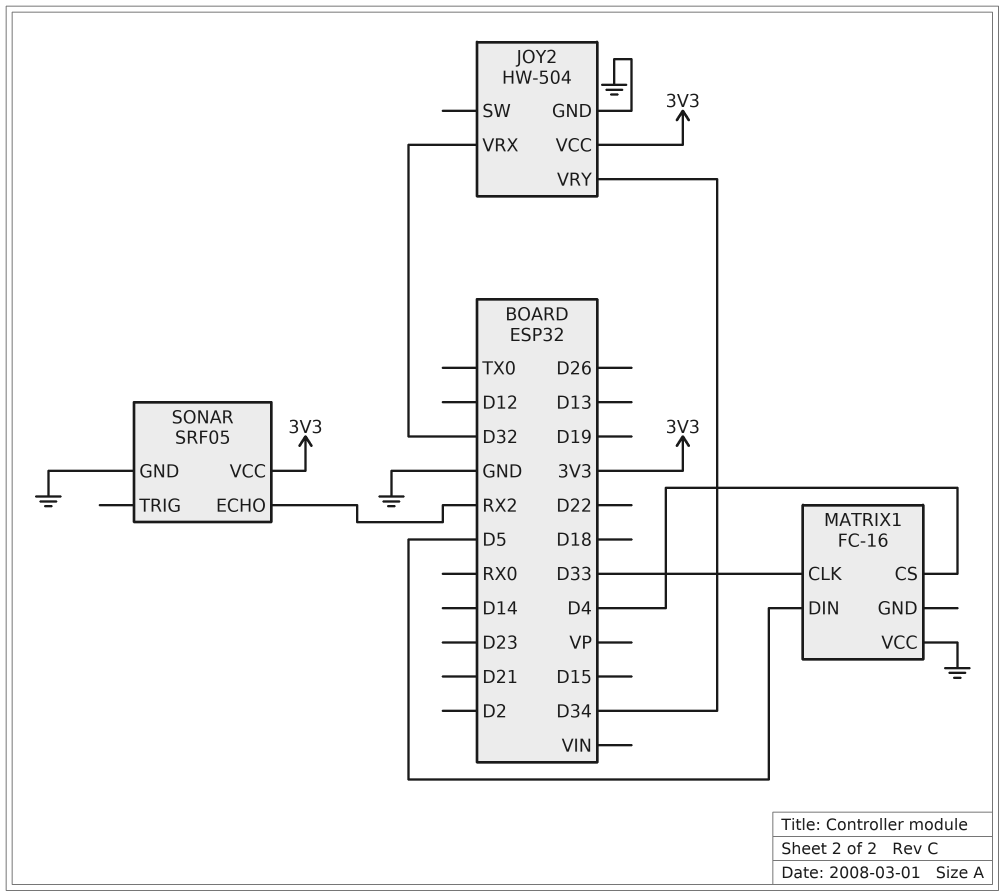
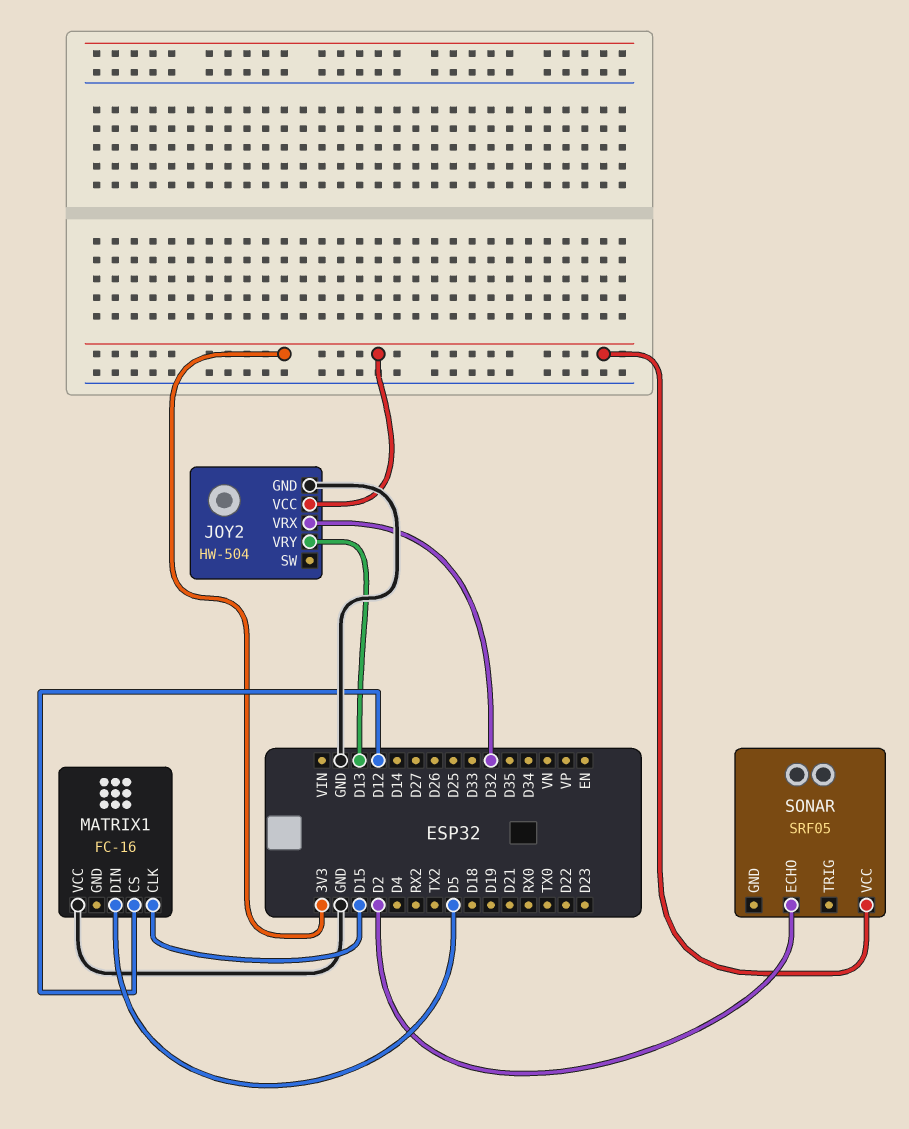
JOY2 pin VRY: D34 -> D13
MATRIX1 pin CLK: D33 -> D15
MATRIX1 pin CS: D4 -> D12
SONAR pin ECHO: RX2 -> D2
SONAR pin GND: GND -> none

